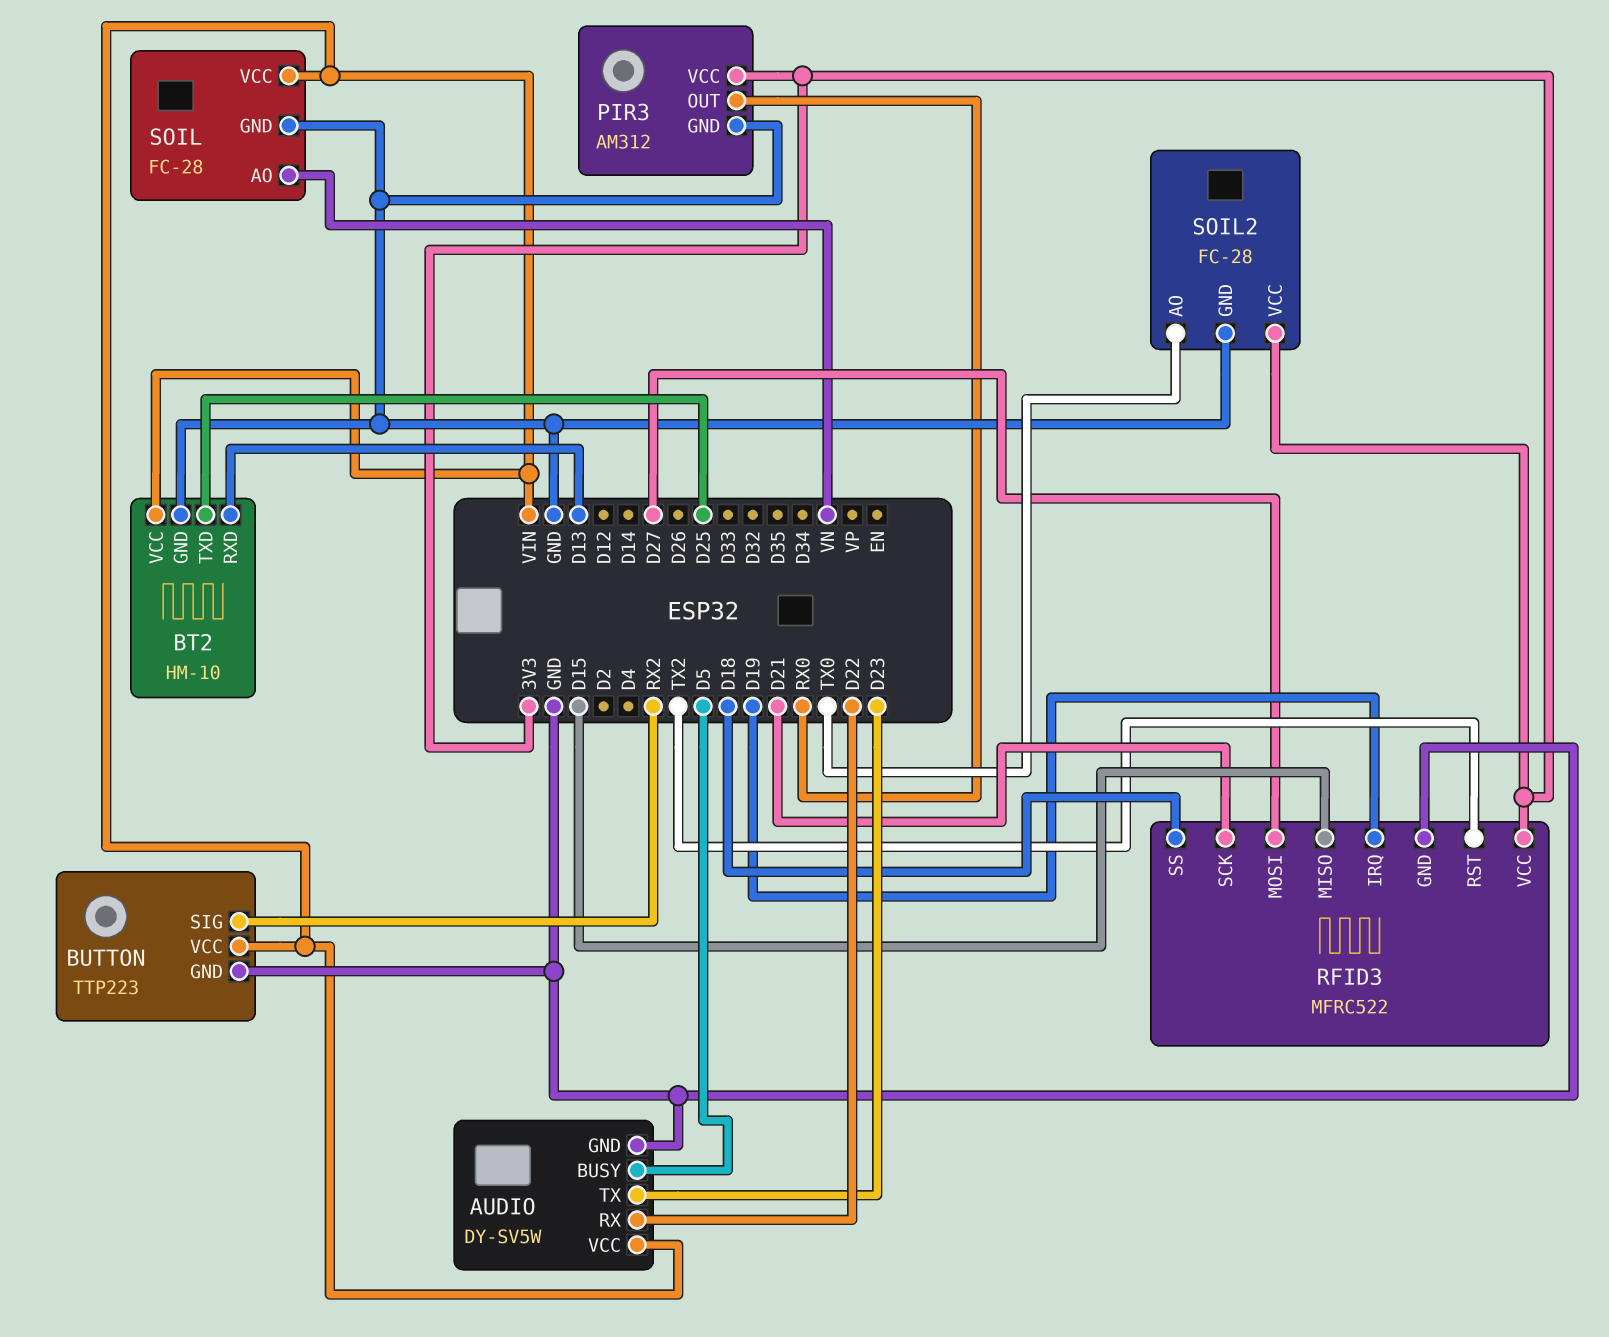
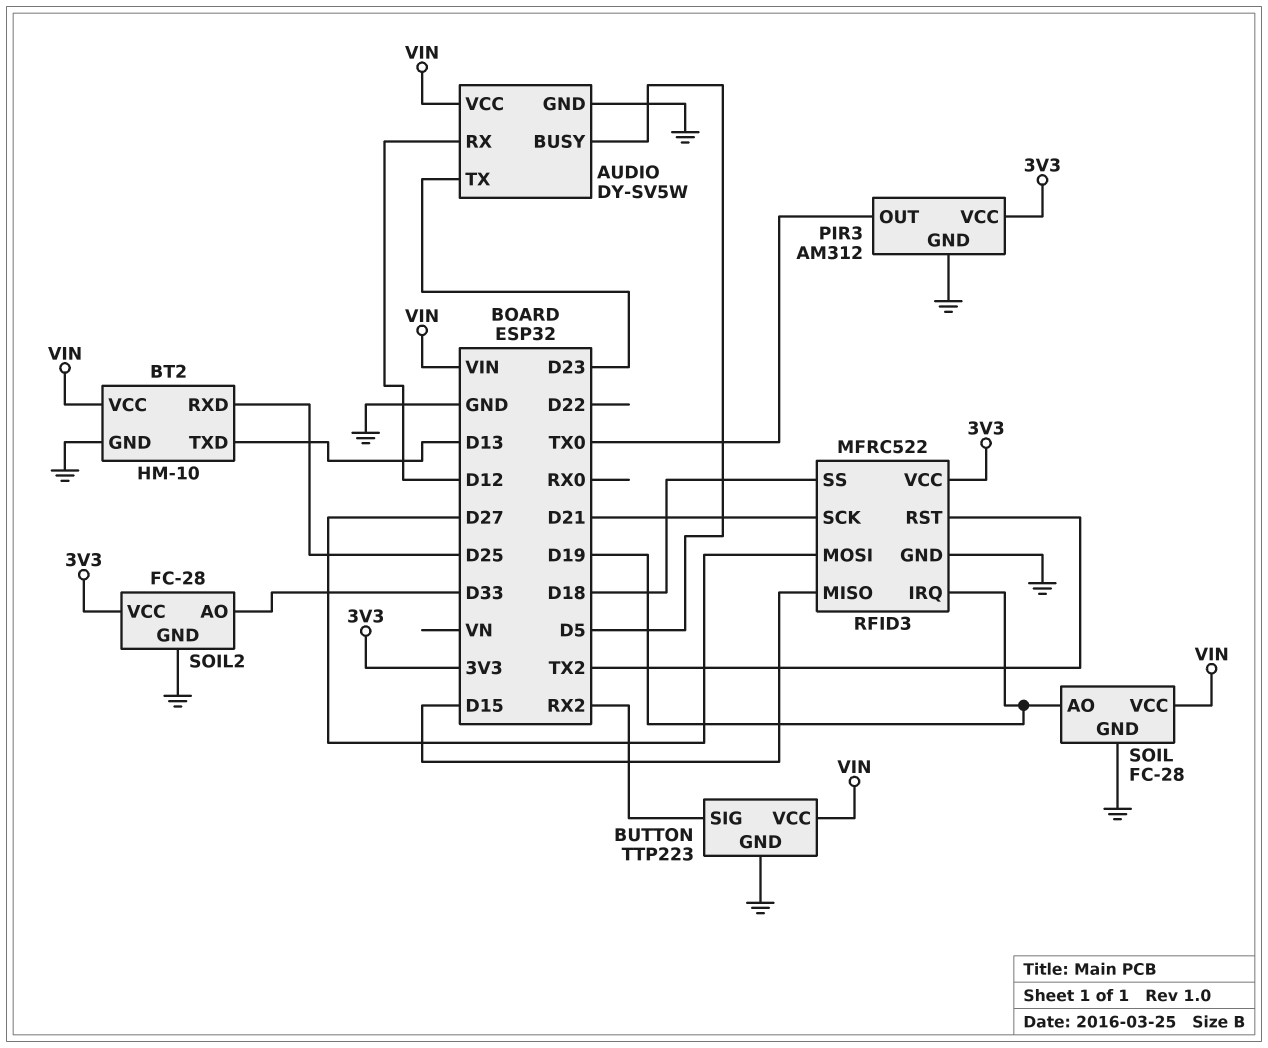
AUDIO pin RX: D22 -> D12
BT2 pin RXD: D13 -> D25
BT2 pin TXD: D25 -> D13
PIR3 pin OUT: RX0 -> TX0
SOIL pin AO: VN -> D19
SOIL2 pin AO: TX0 -> D33

